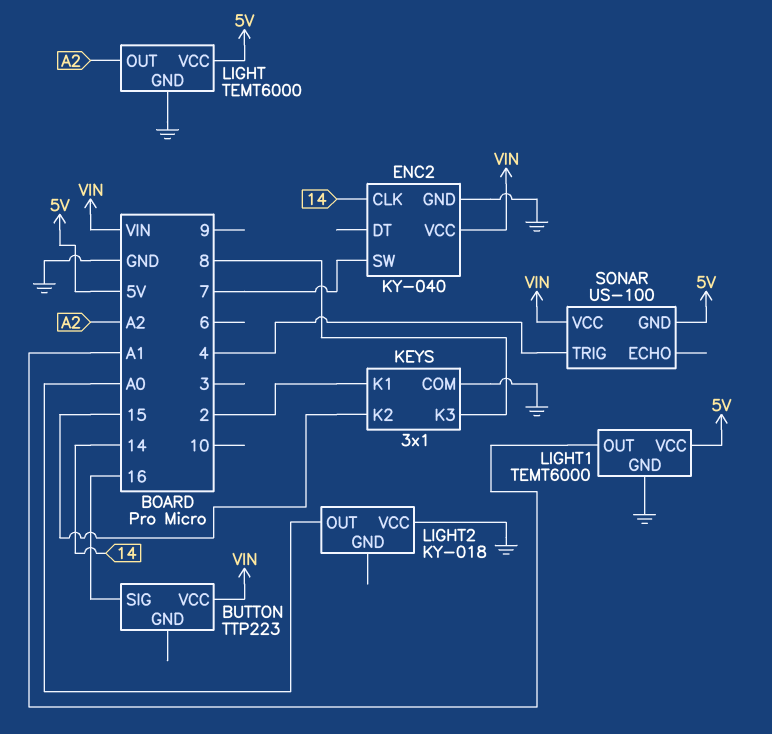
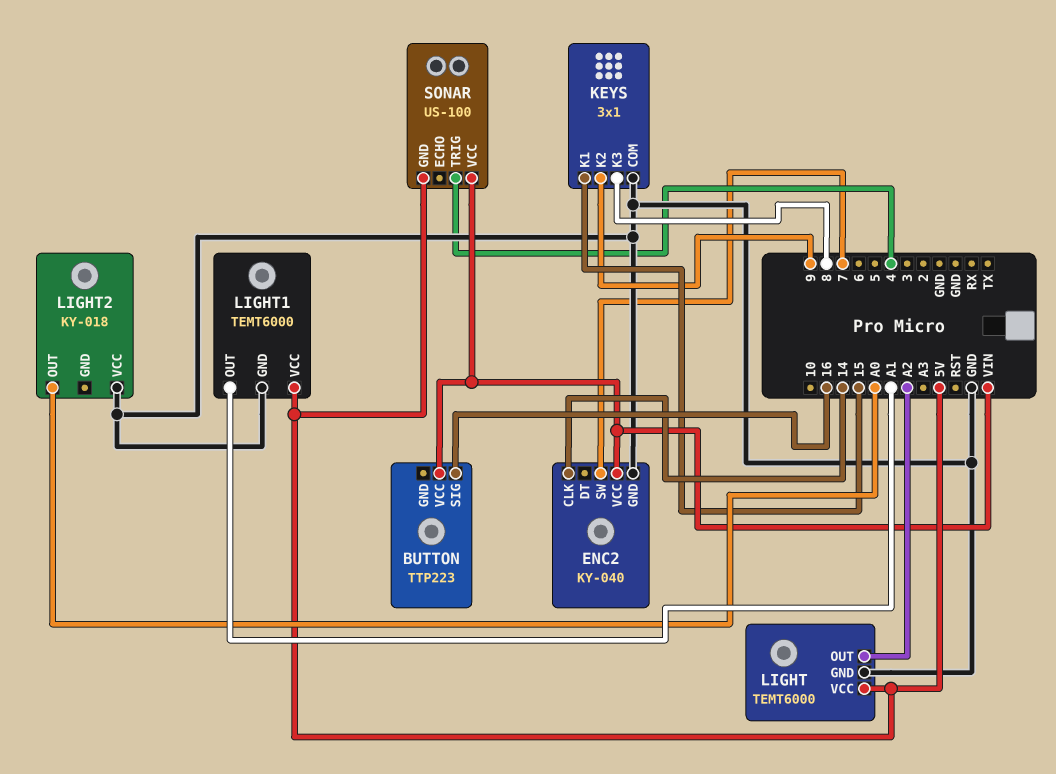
KEYS pin K1: 2 -> 15
KEYS pin K2: 15 -> 9

